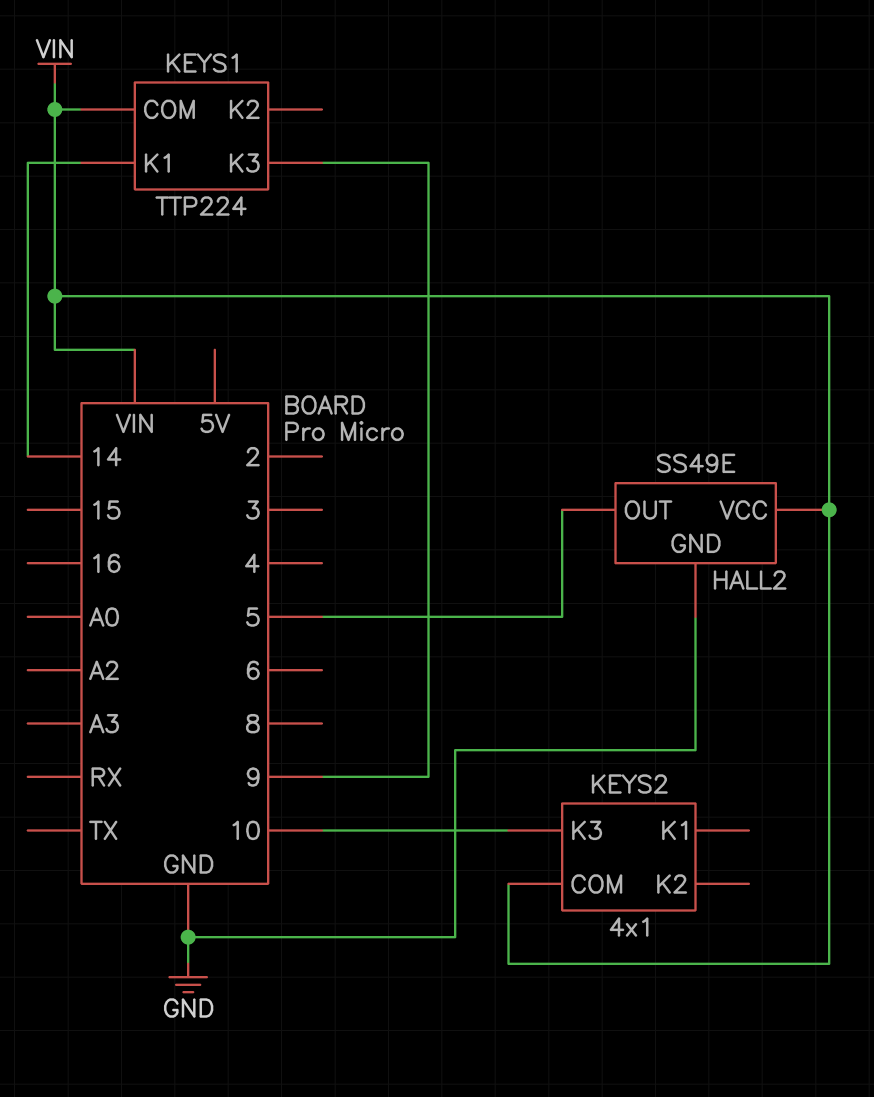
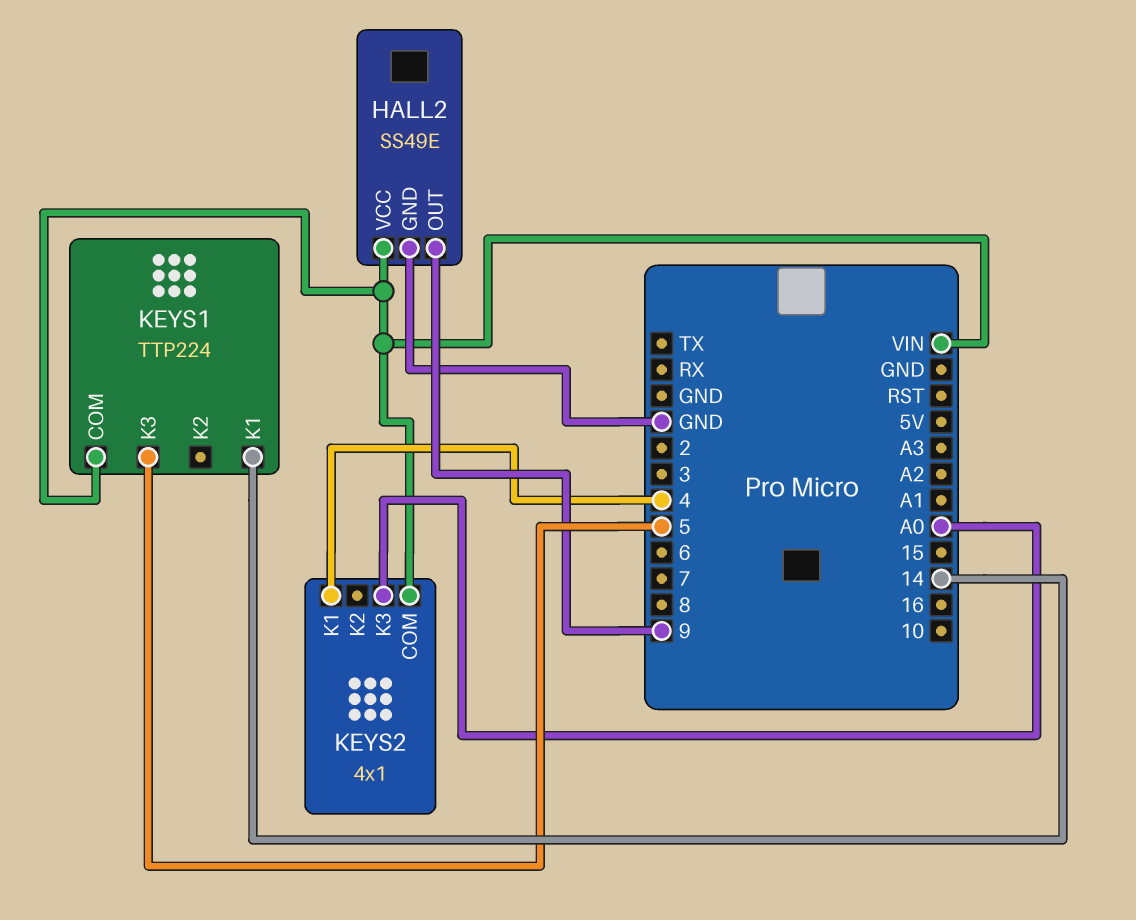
HALL2 pin OUT: 5 -> 9
KEYS1 pin K3: 9 -> 5
KEYS2 pin K1: none -> 4
KEYS2 pin K3: 10 -> A0

